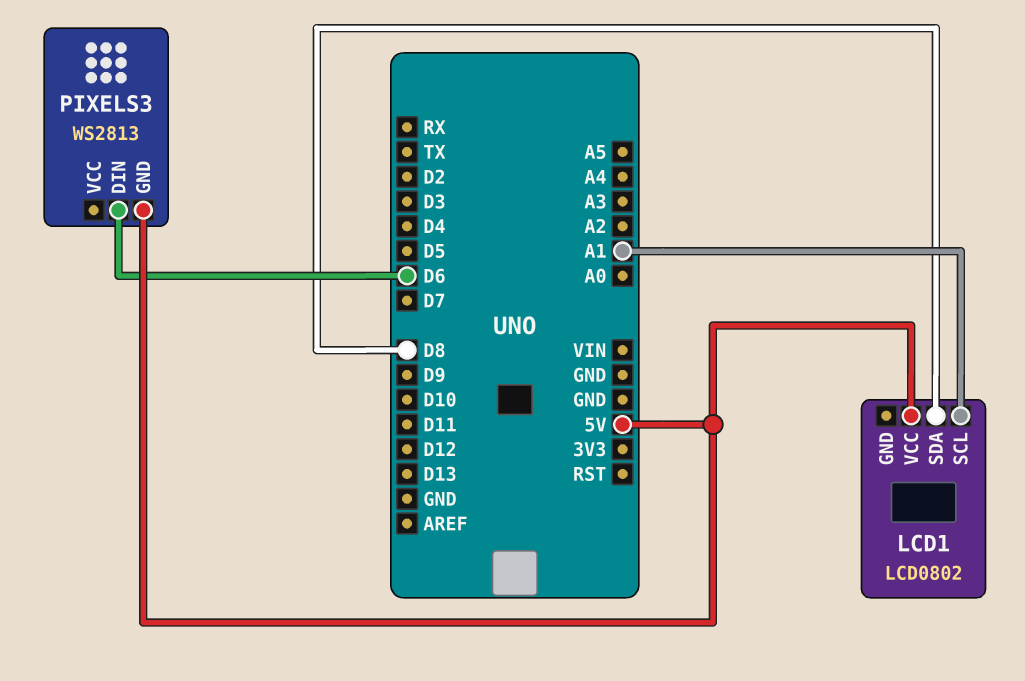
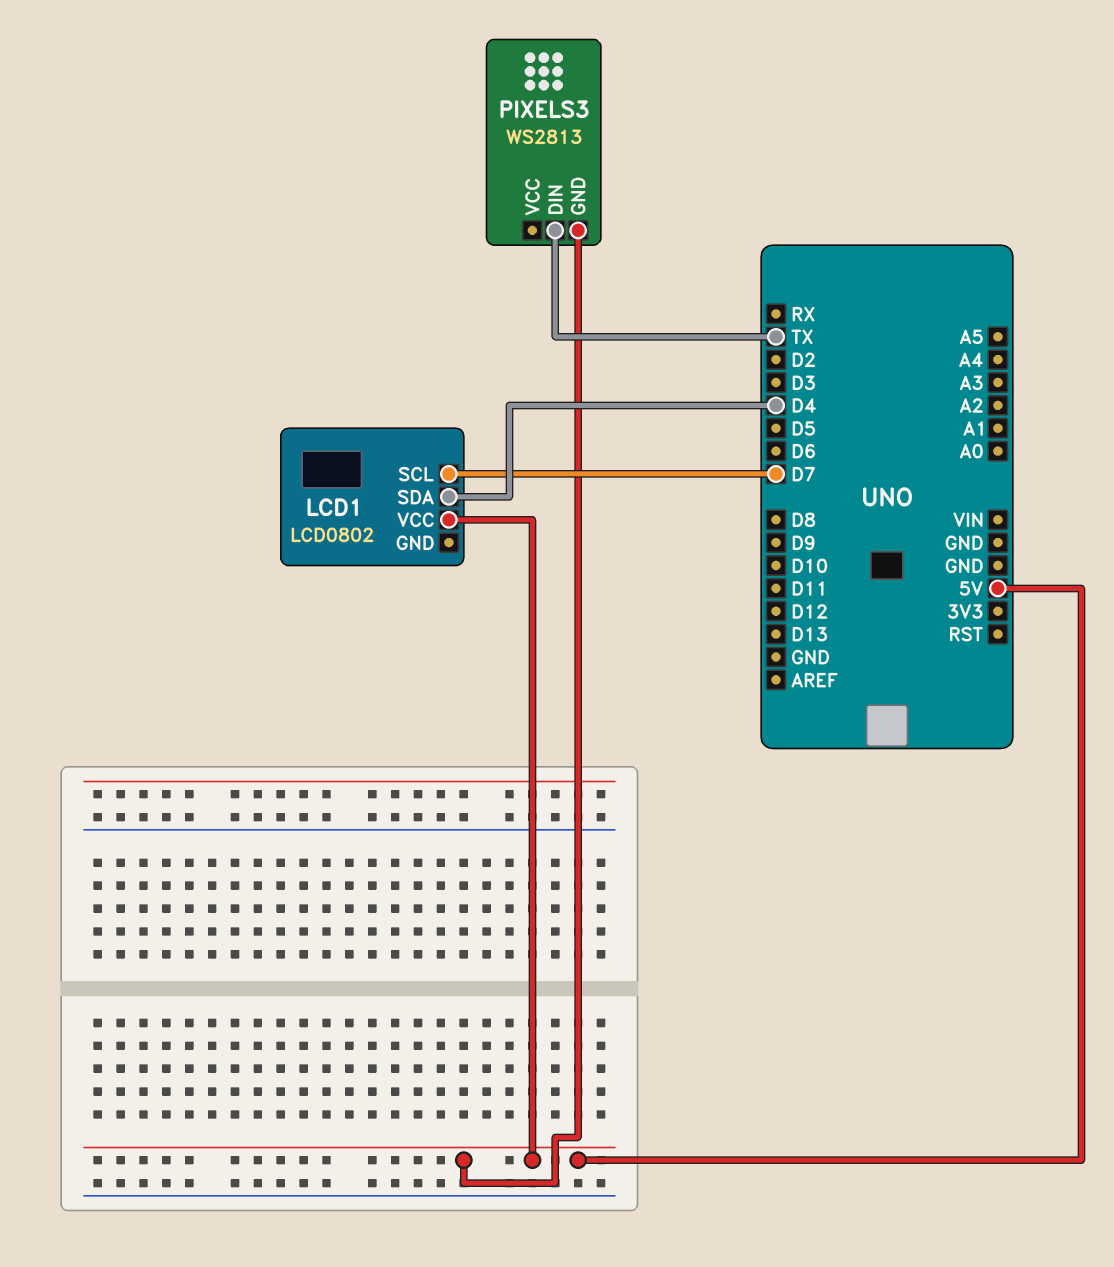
LCD1 pin SCL: A1 -> D7
LCD1 pin SDA: D8 -> D4
PIXELS3 pin DIN: D6 -> TX

